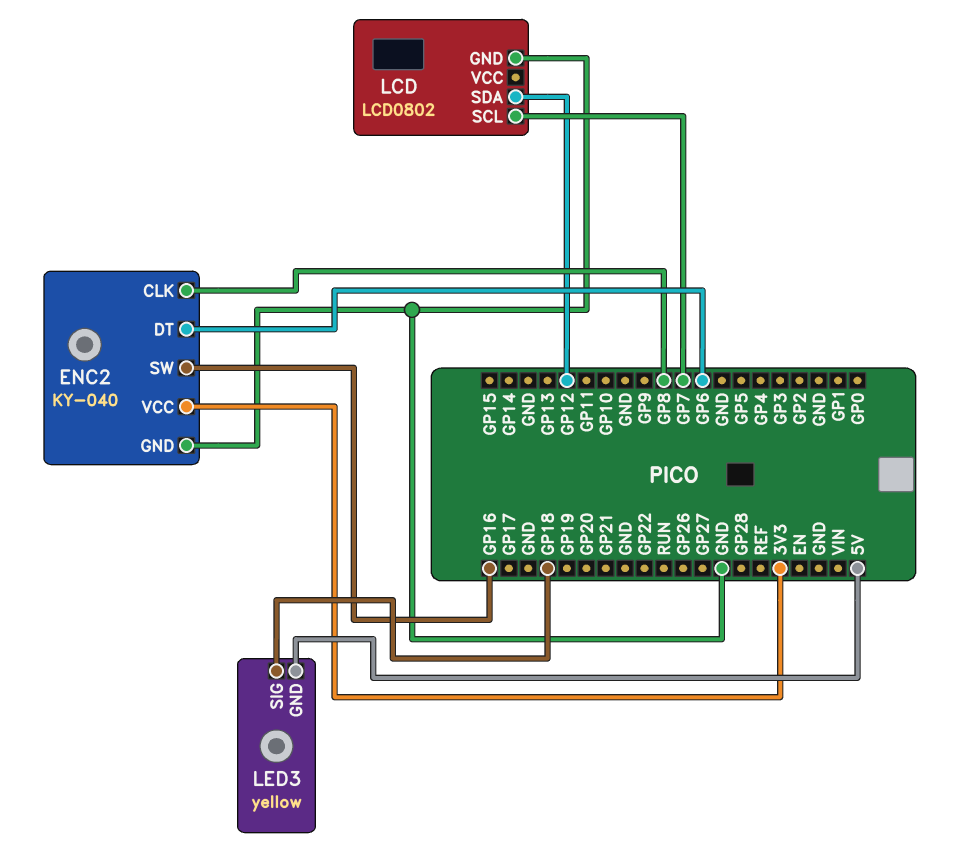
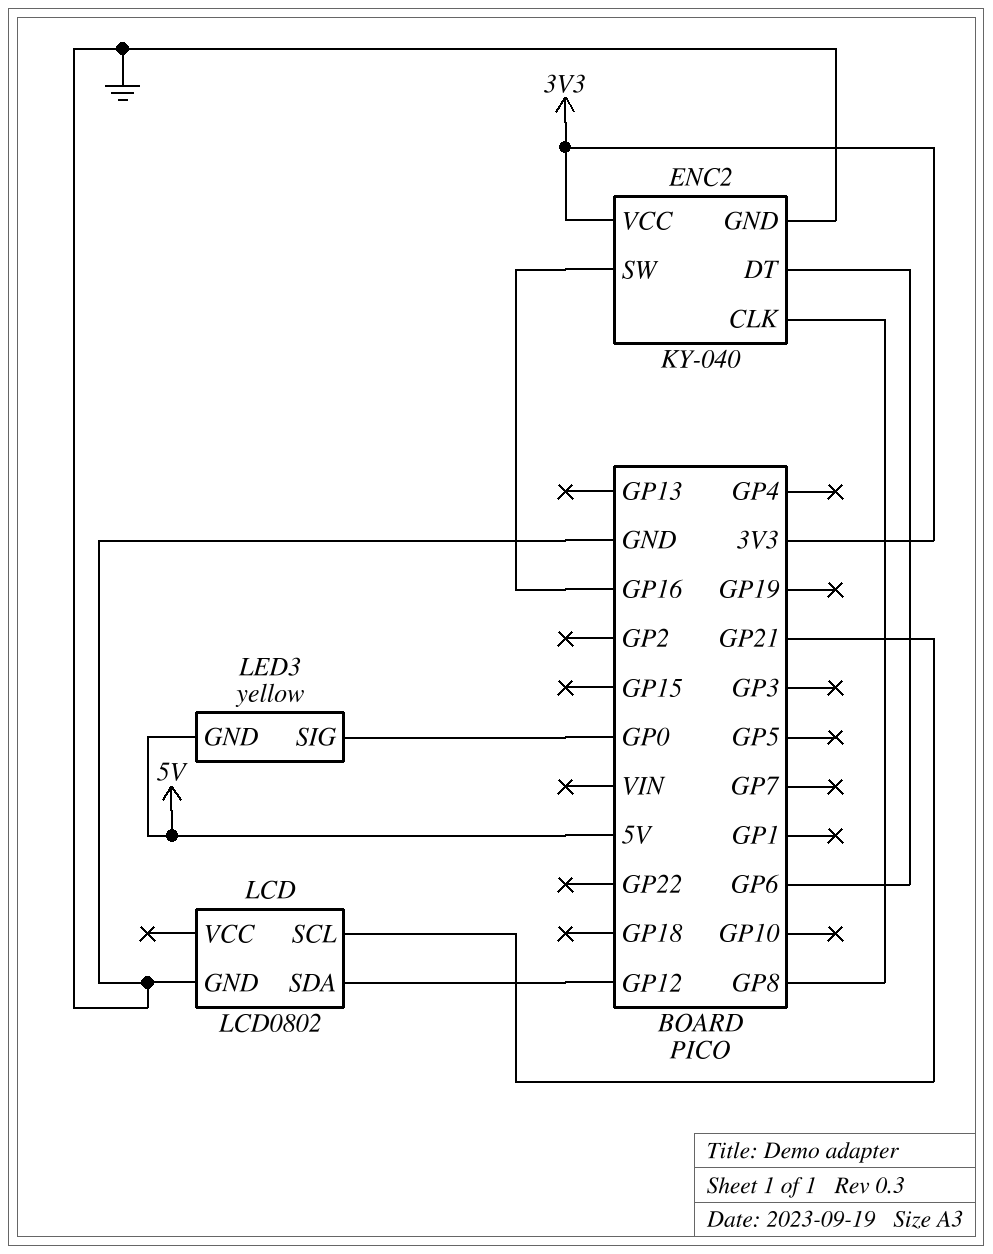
LCD pin SCL: GP7 -> GP21
LED3 pin SIG: GP18 -> GP0

